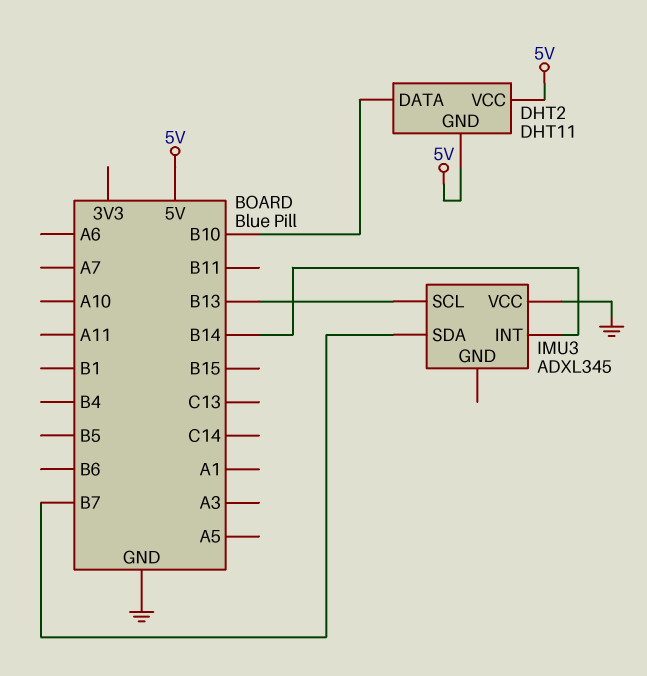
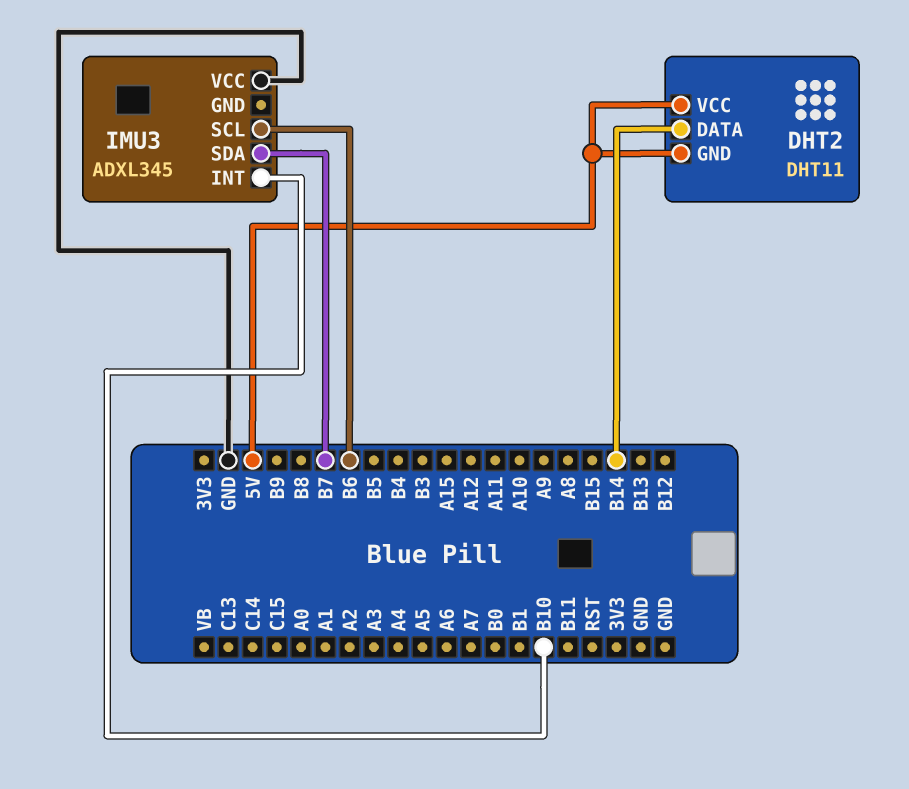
DHT2 pin DATA: B10 -> B14
IMU3 pin INT: B14 -> B10
IMU3 pin SCL: B13 -> B6

